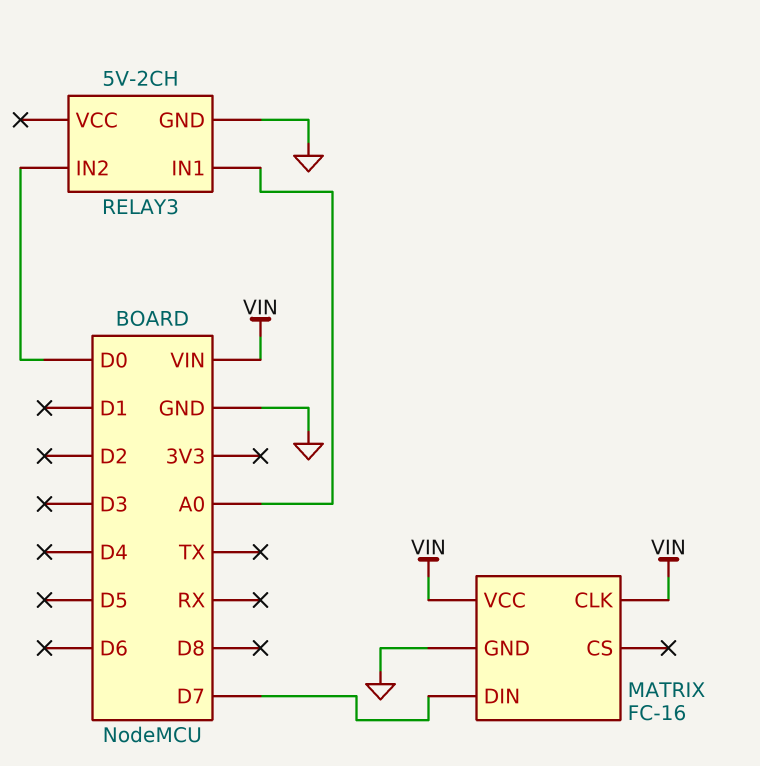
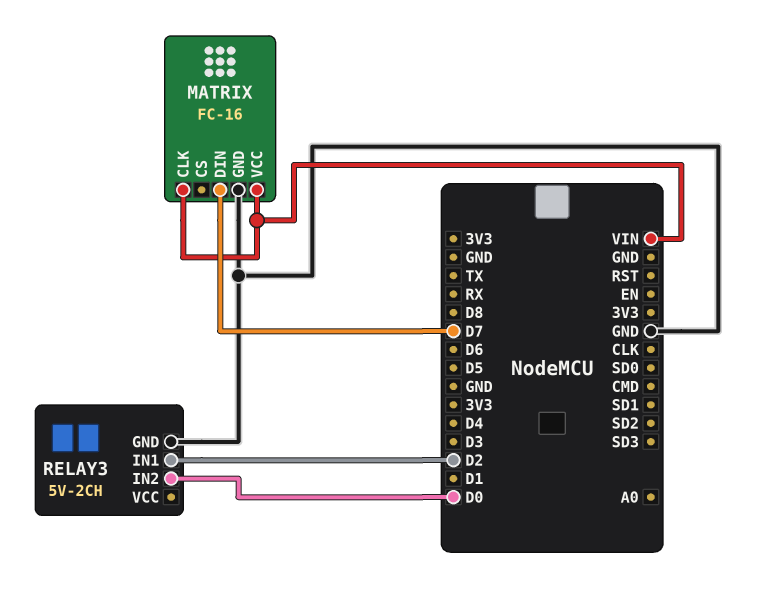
RELAY3 pin IN1: A0 -> D2

